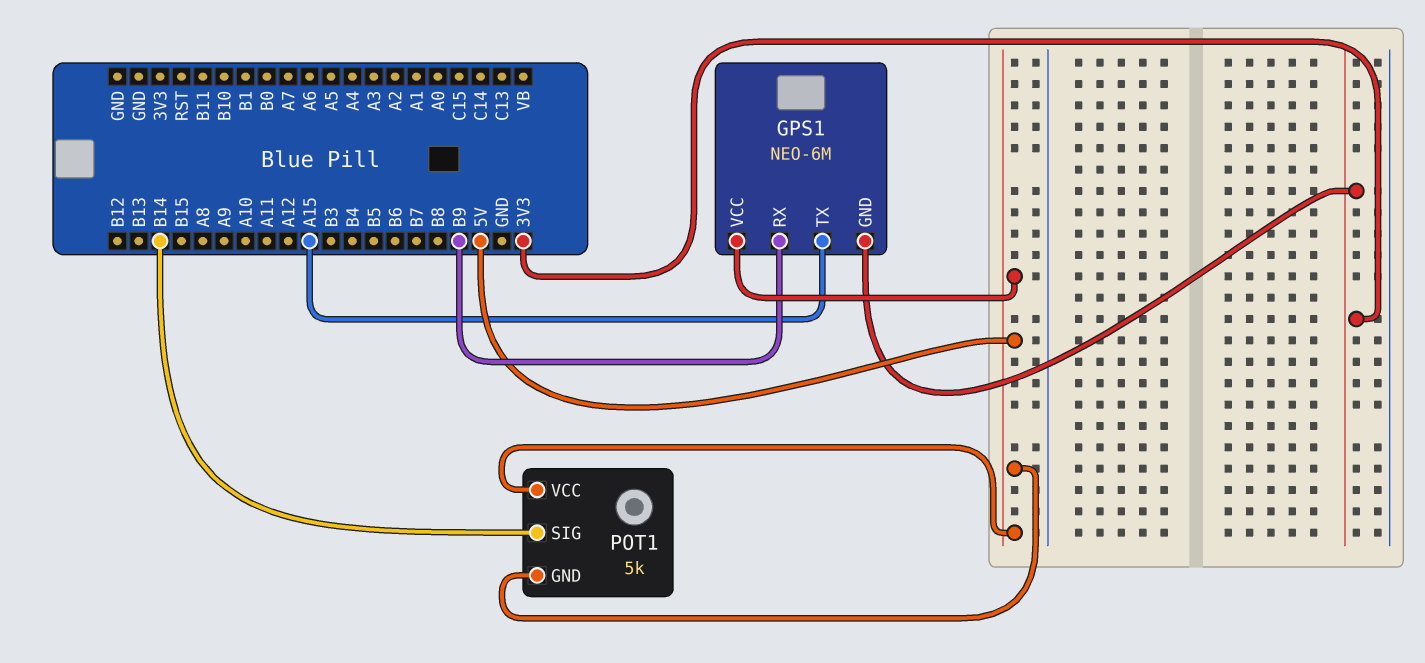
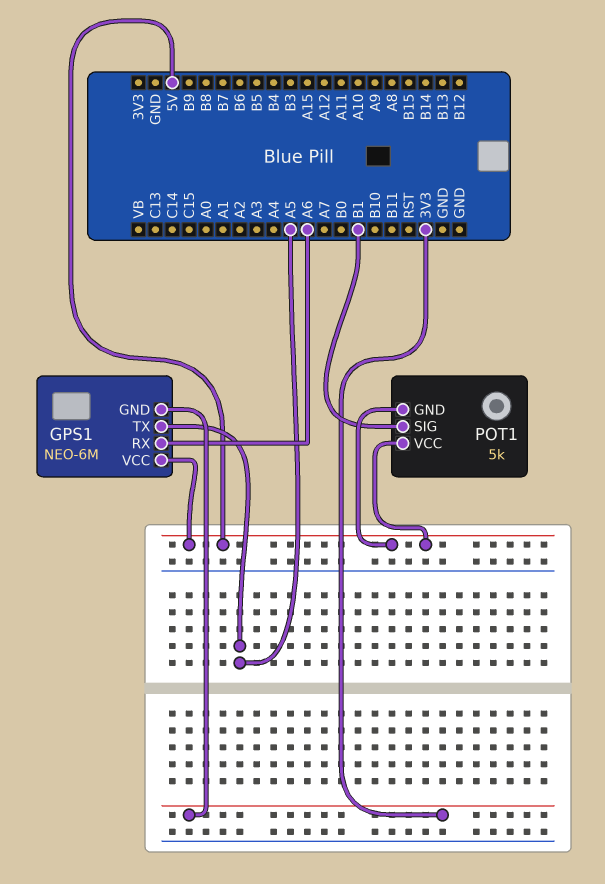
GPS1 pin RX: B9 -> A6
GPS1 pin TX: A15 -> A5
POT1 pin SIG: B14 -> B1

